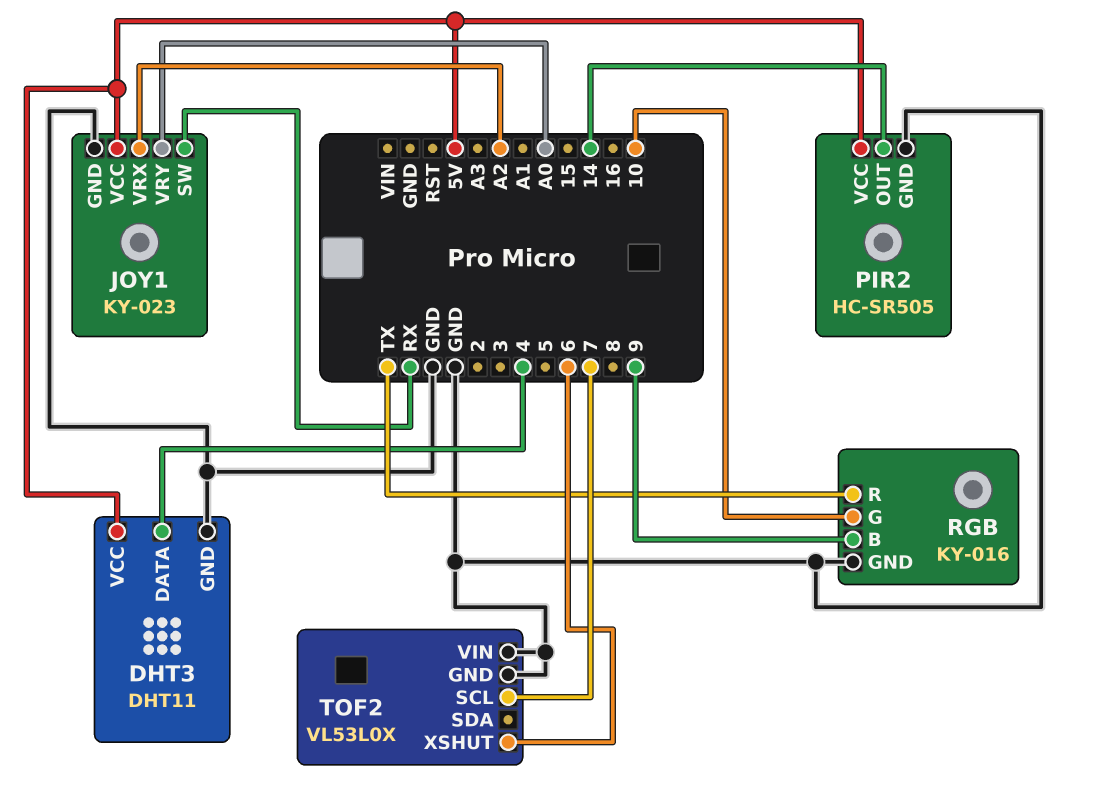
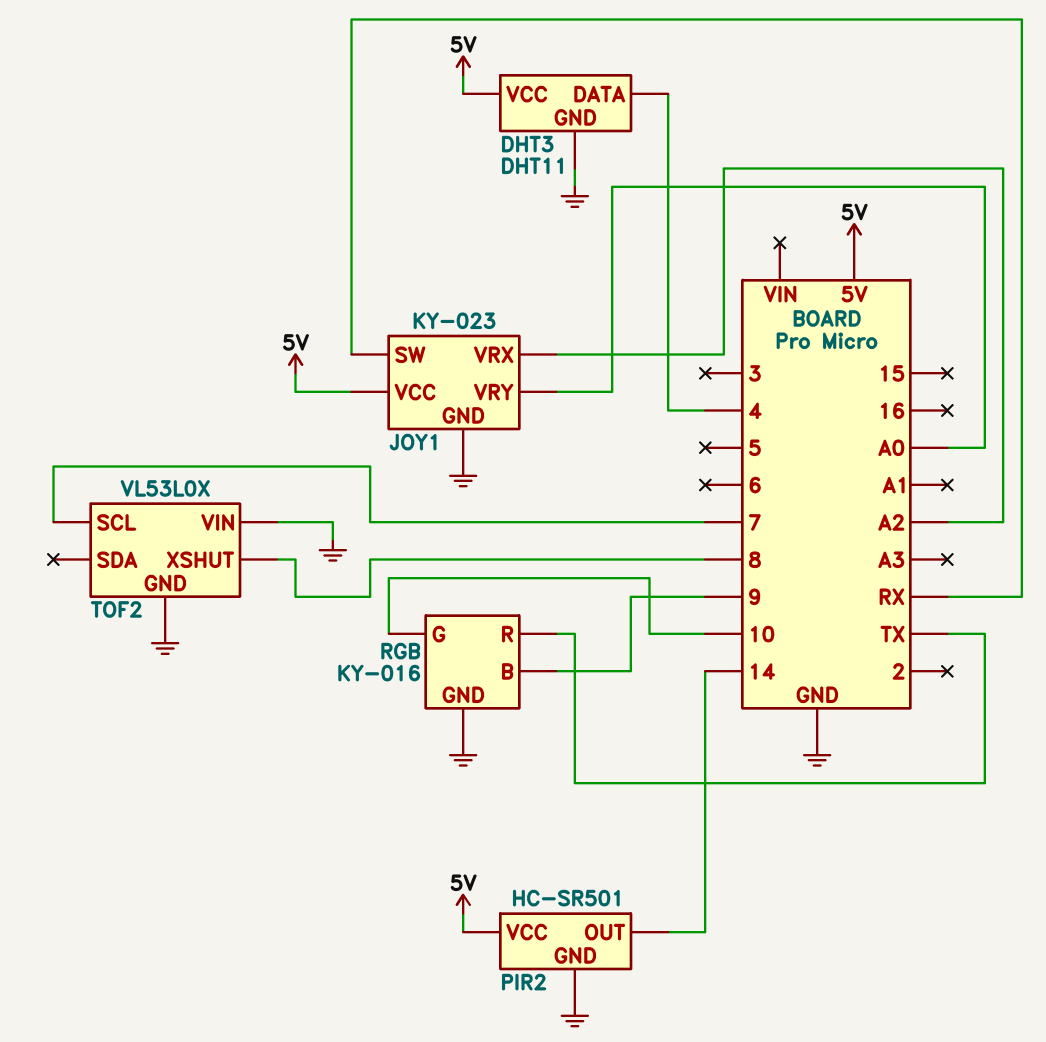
PIR2: HC-SR505 -> HC-SR501
TOF2 pin XSHUT: 6 -> 8

